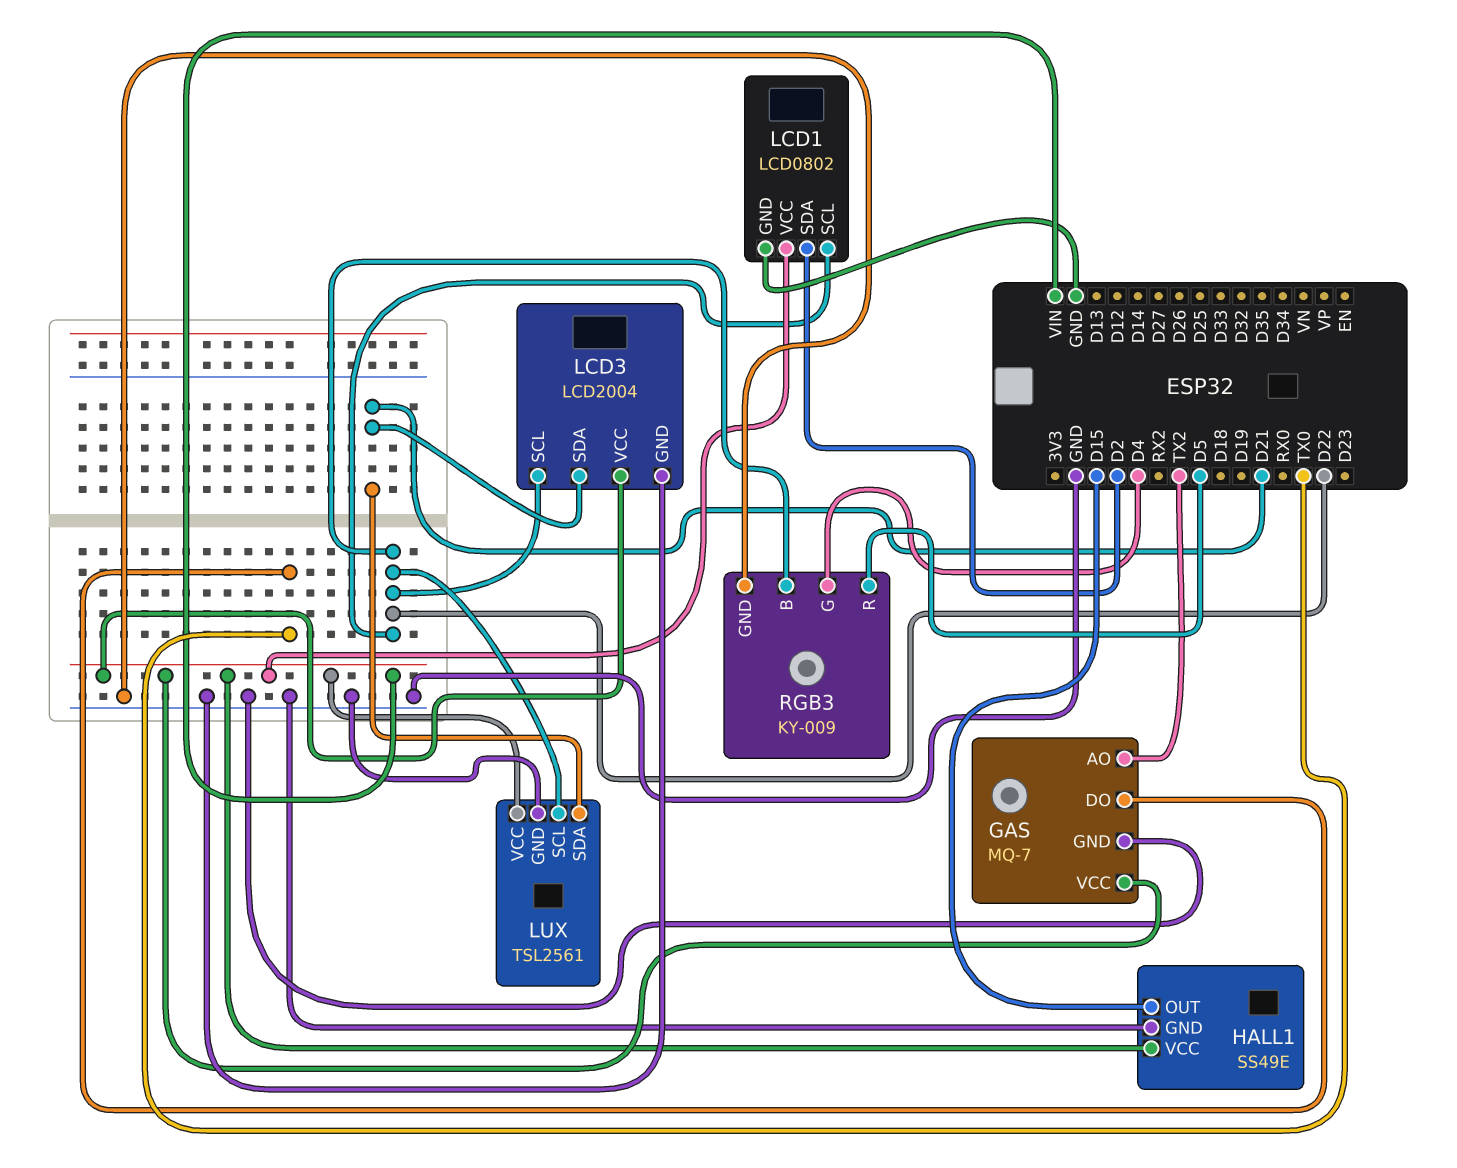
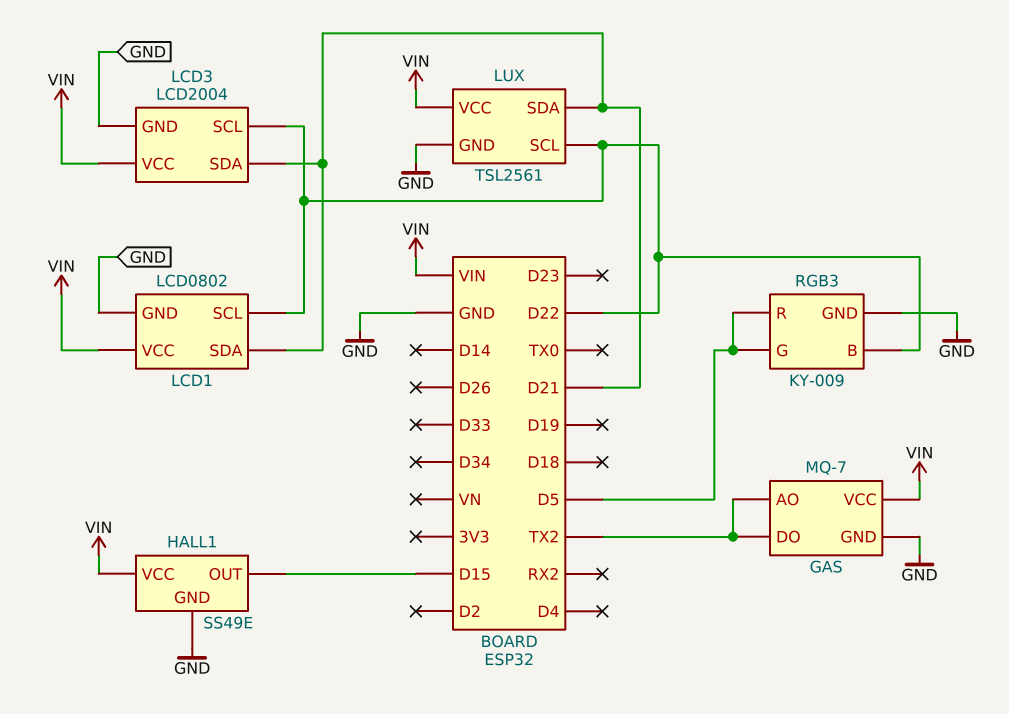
GAS pin DO: TX0 -> TX2
LCD1 pin SDA: D2 -> D21
RGB3 pin G: D4 -> D5

